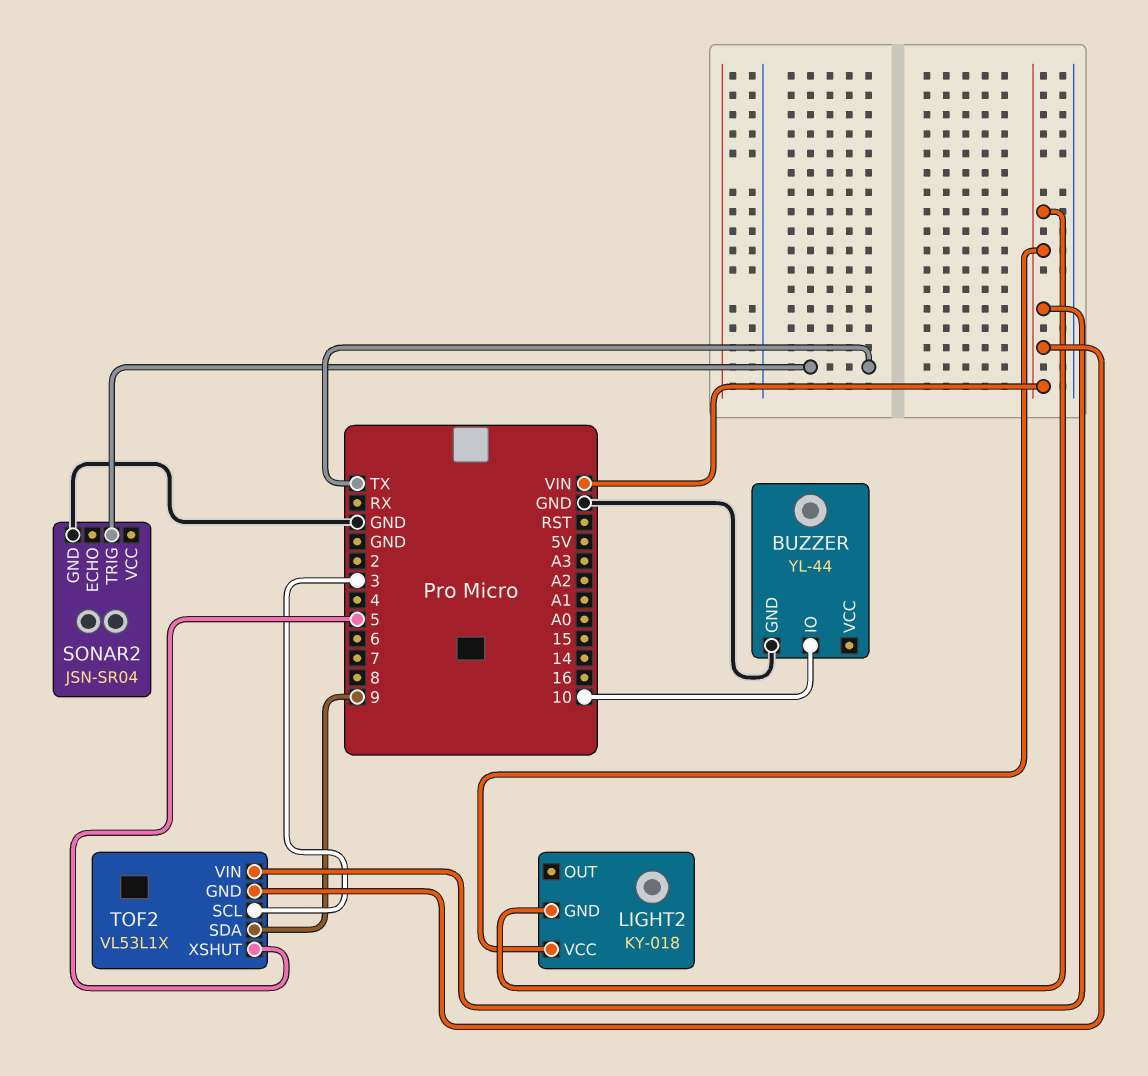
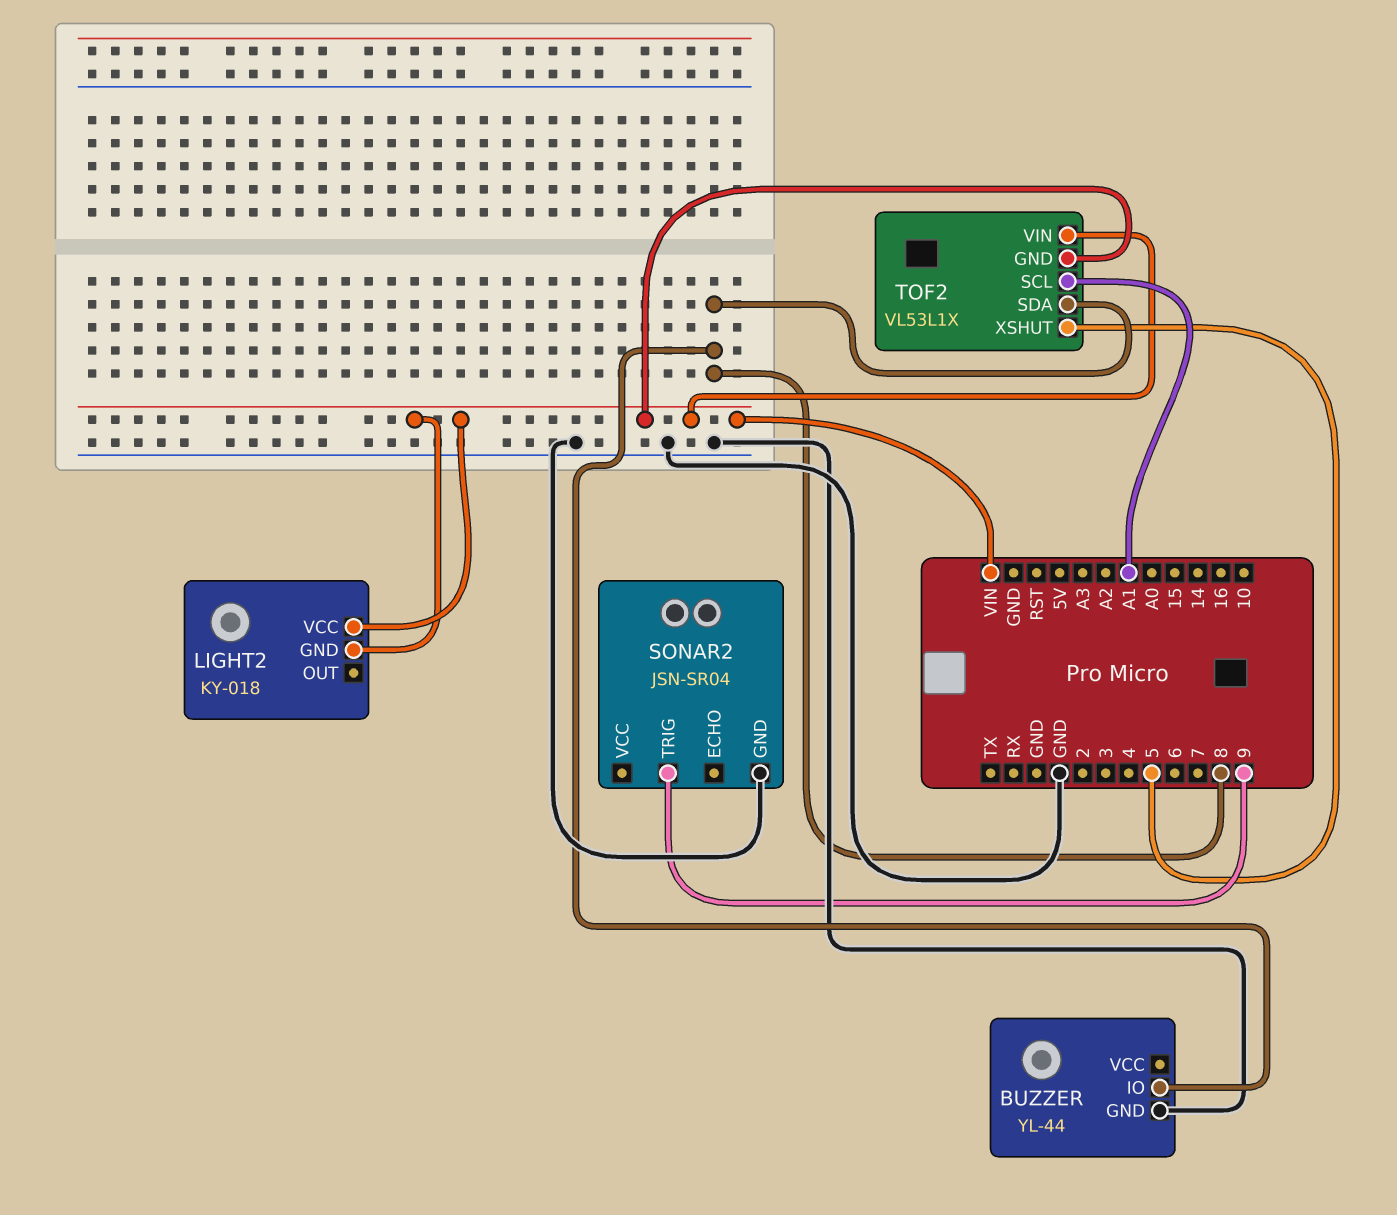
BUZZER pin IO: 10 -> 8
SONAR2 pin TRIG: TX -> 9
TOF2 pin SCL: 3 -> A1
TOF2 pin SDA: 9 -> 8

